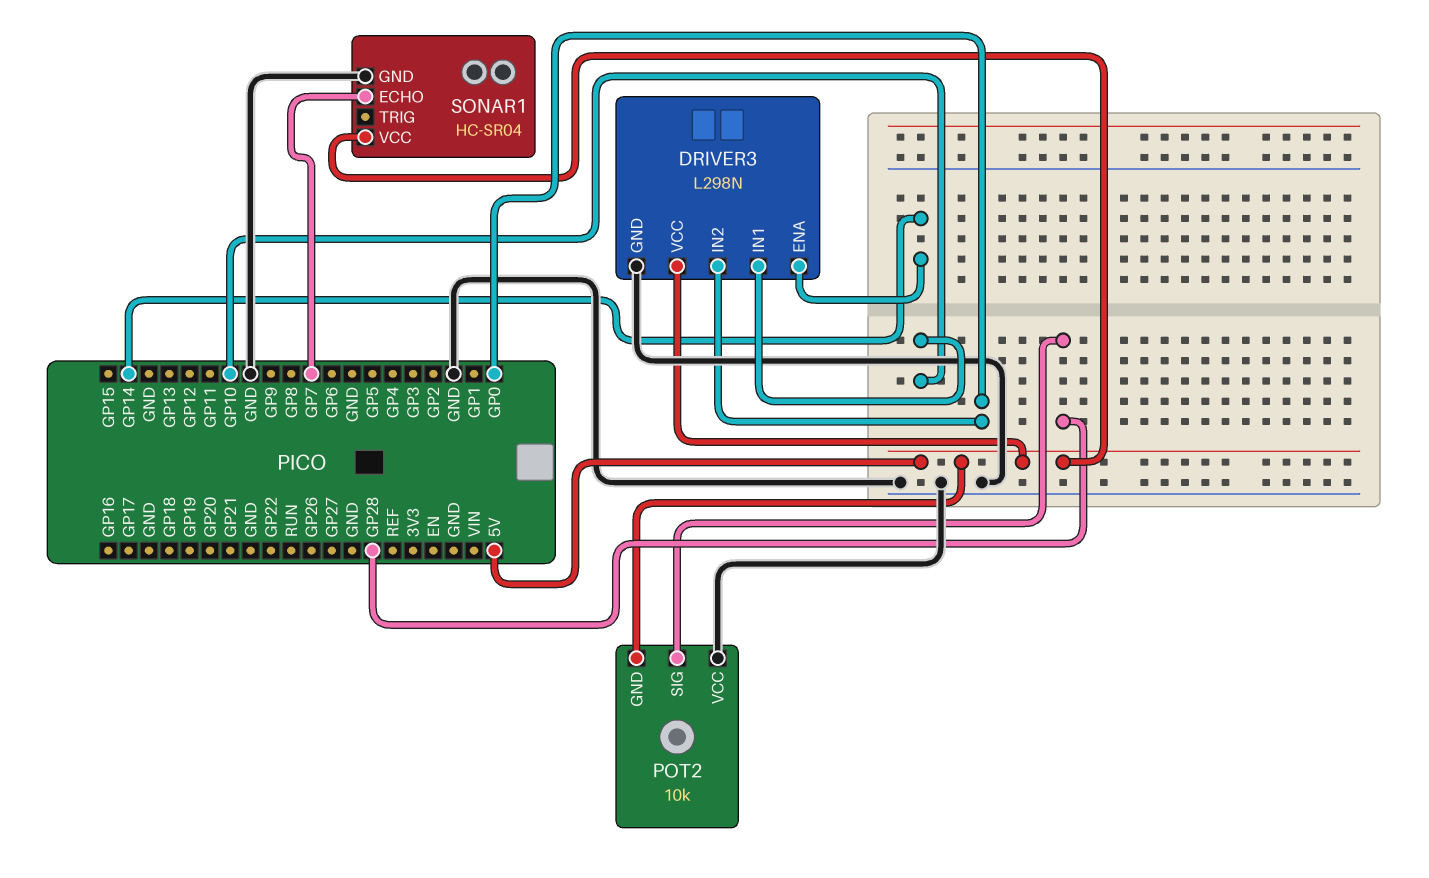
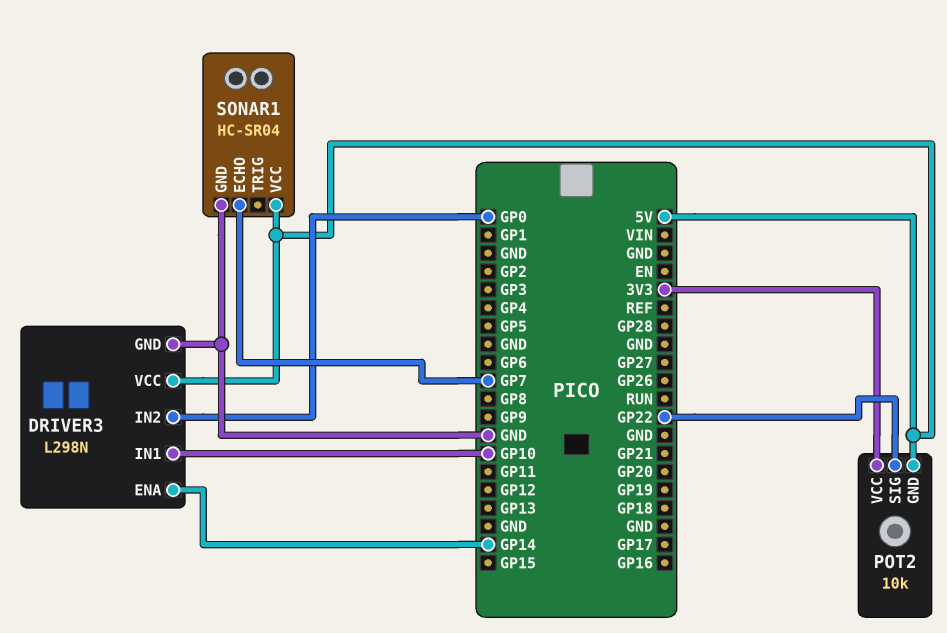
POT2 pin SIG: GP28 -> GP22
POT2 pin VCC: GND -> 3V3

